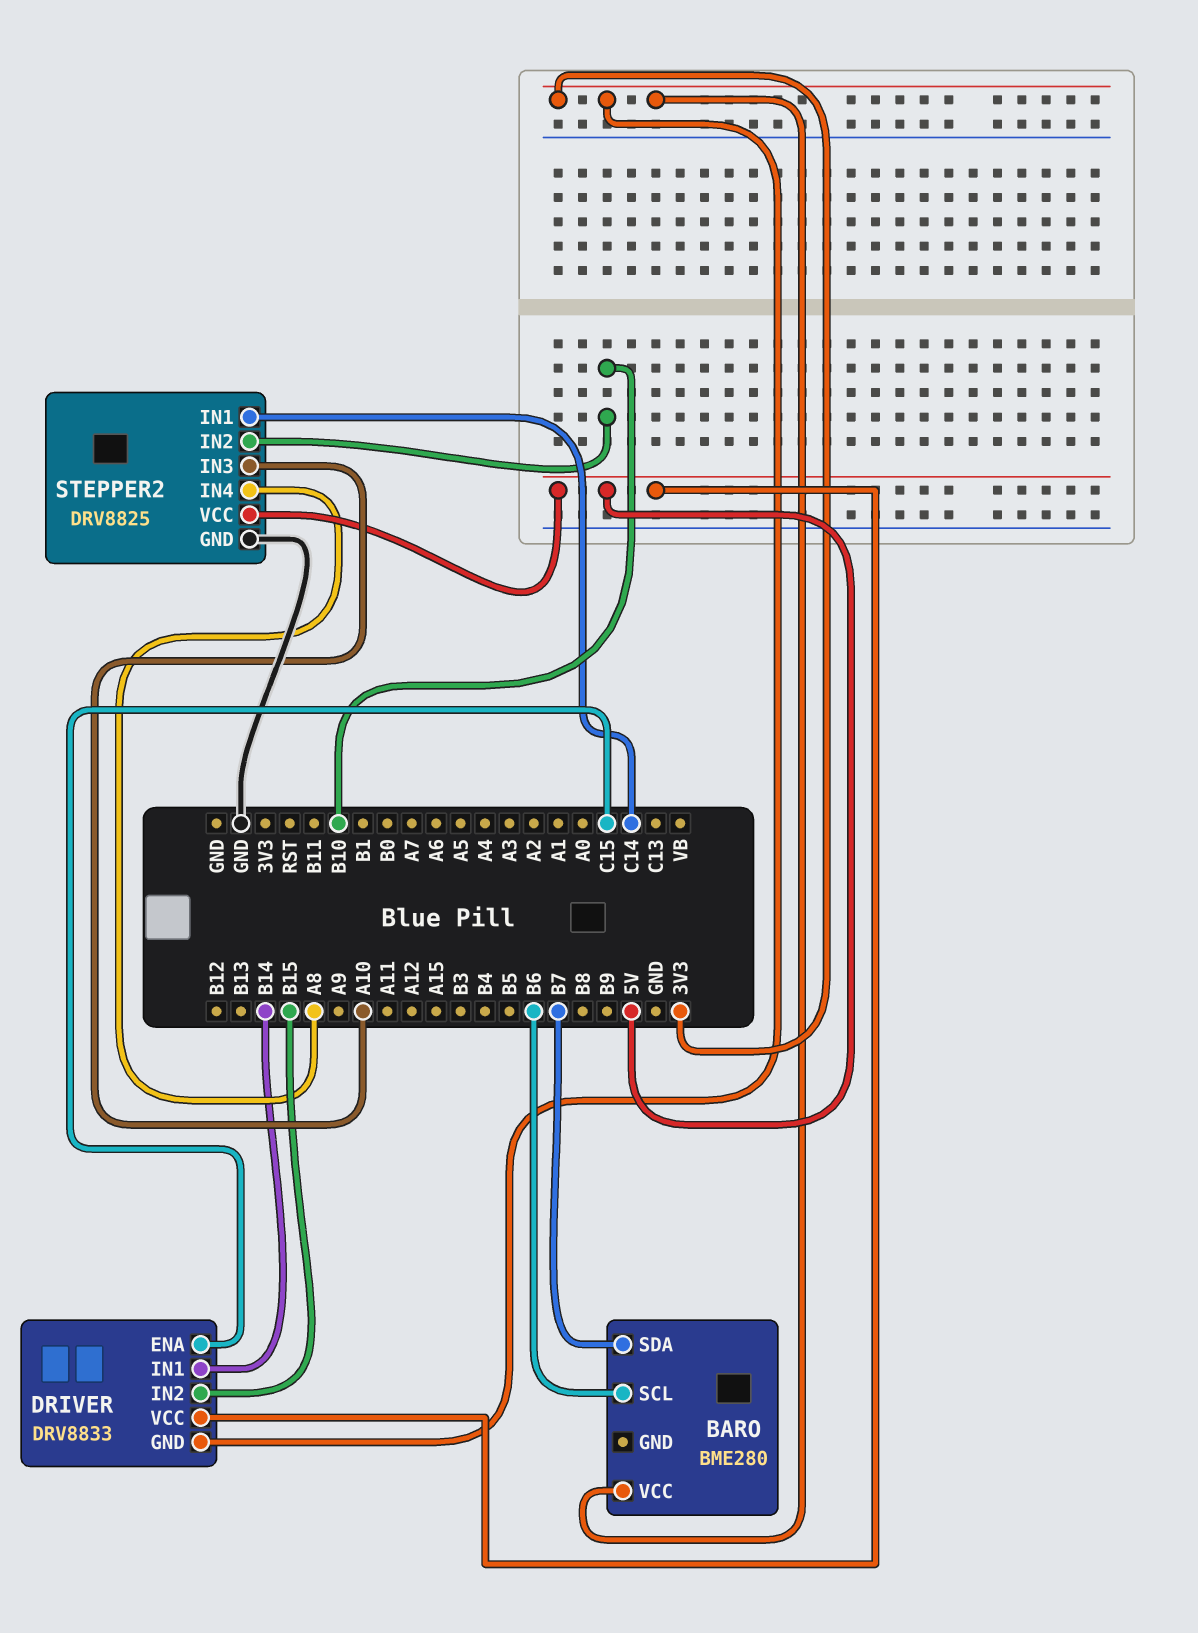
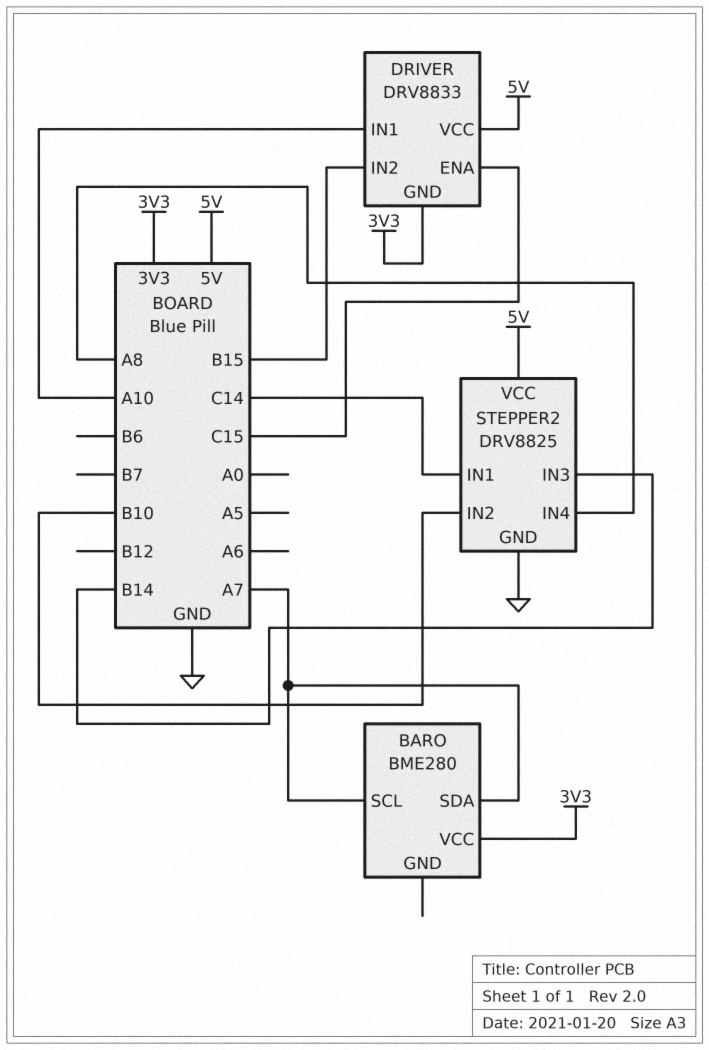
BARO pin SCL: B6 -> A7
BARO pin SDA: B7 -> A7
DRIVER pin IN1: B14 -> A10
STEPPER2 pin IN3: A10 -> B14

